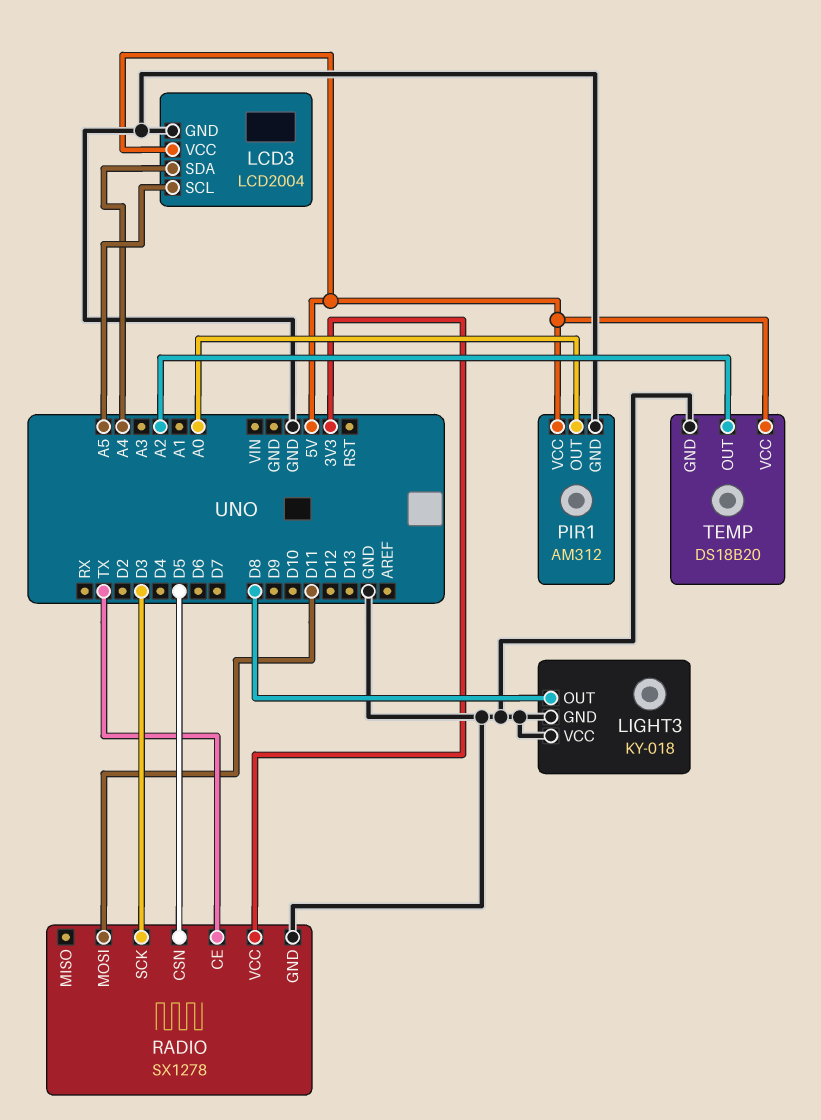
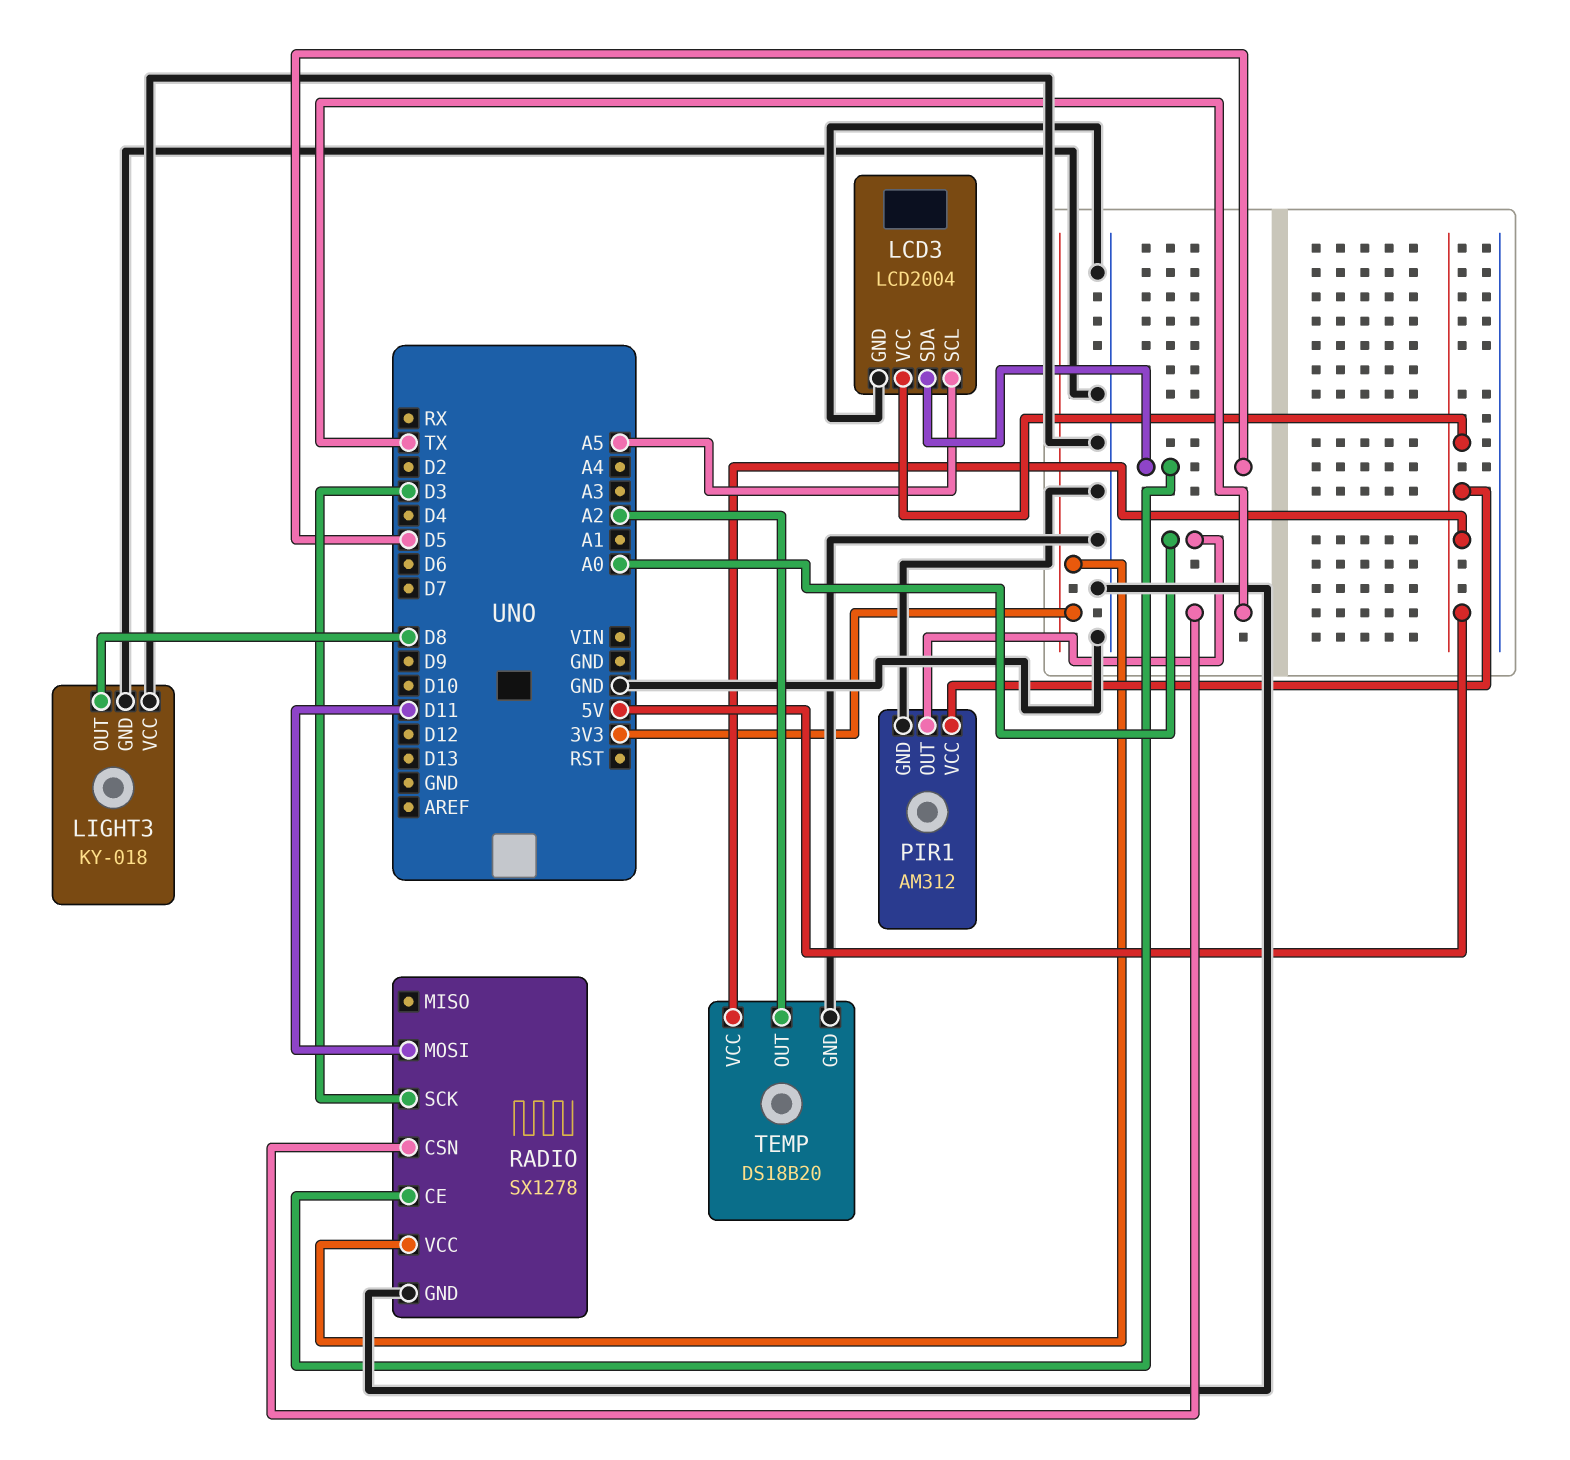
LCD3 pin SDA: A4 -> D5
RADIO pin CE: TX -> D5
RADIO pin CSN: D5 -> TX

